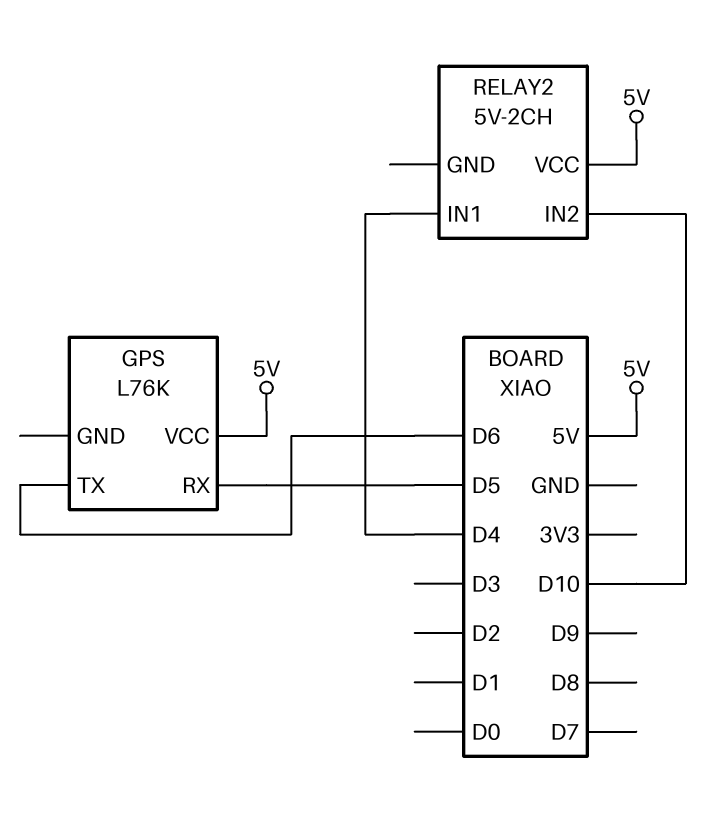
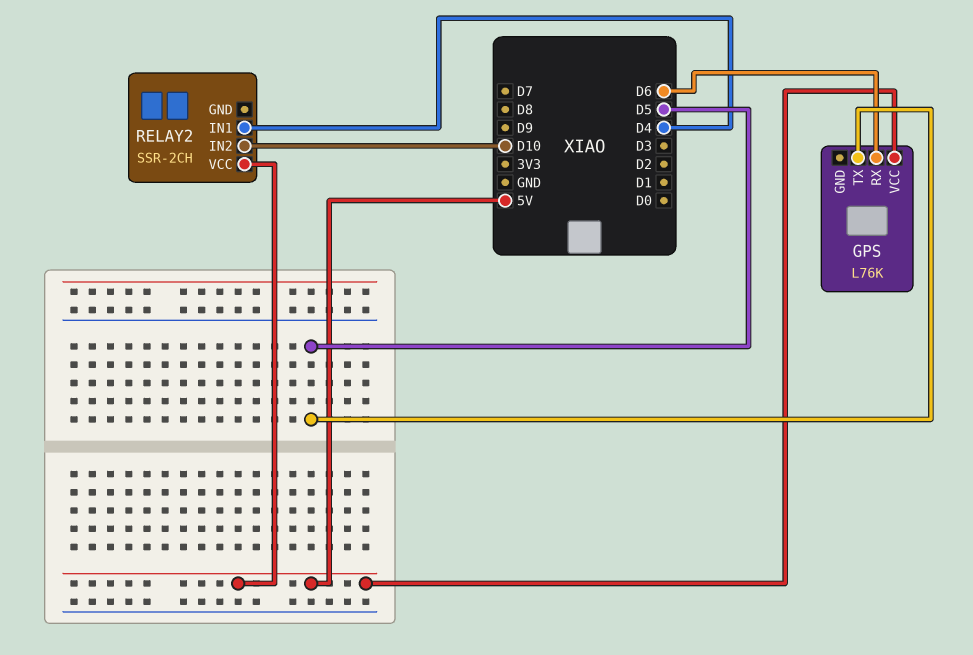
GPS pin RX: D5 -> D6
GPS pin TX: D6 -> D5
RELAY2: 5V-2CH -> SSR-2CH

